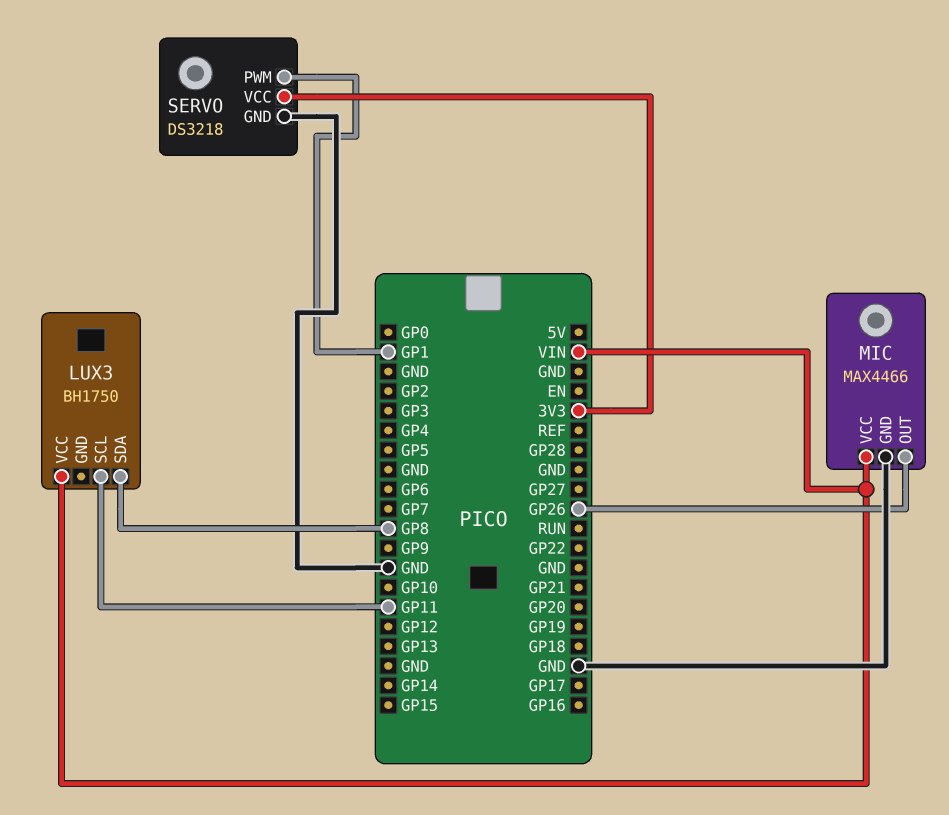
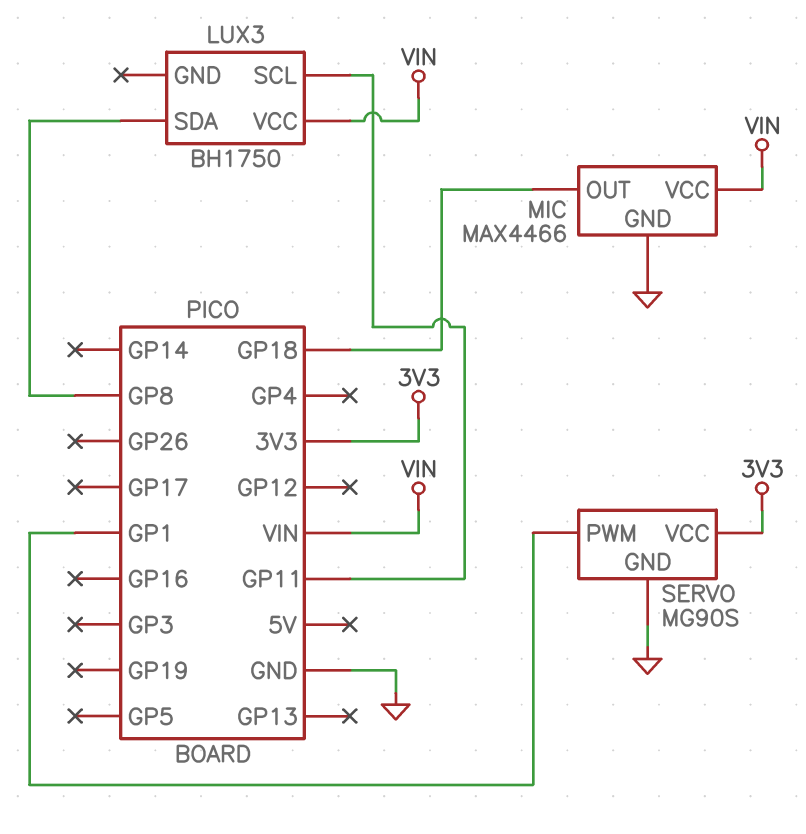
MIC pin OUT: GP26 -> GP18
SERVO: DS3218 -> MG90S

